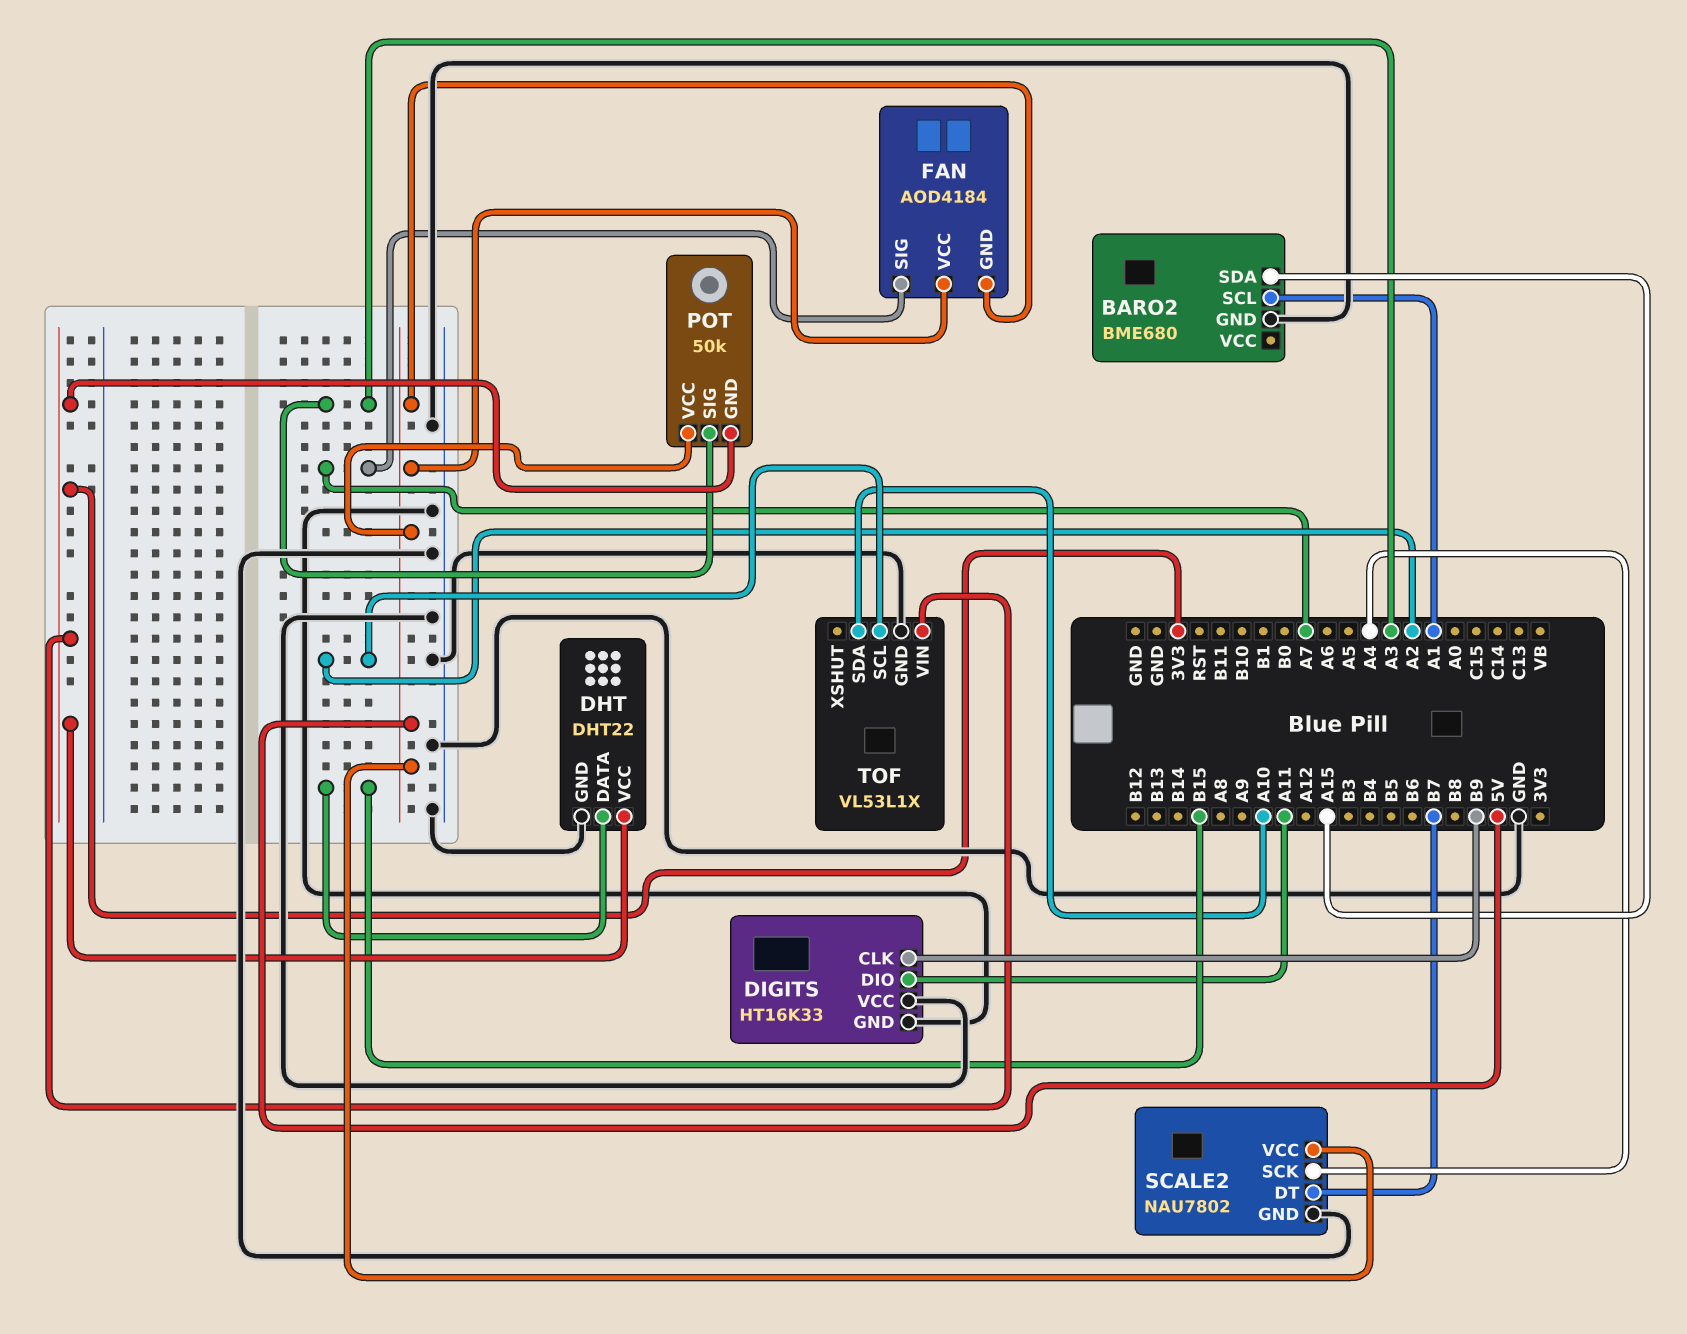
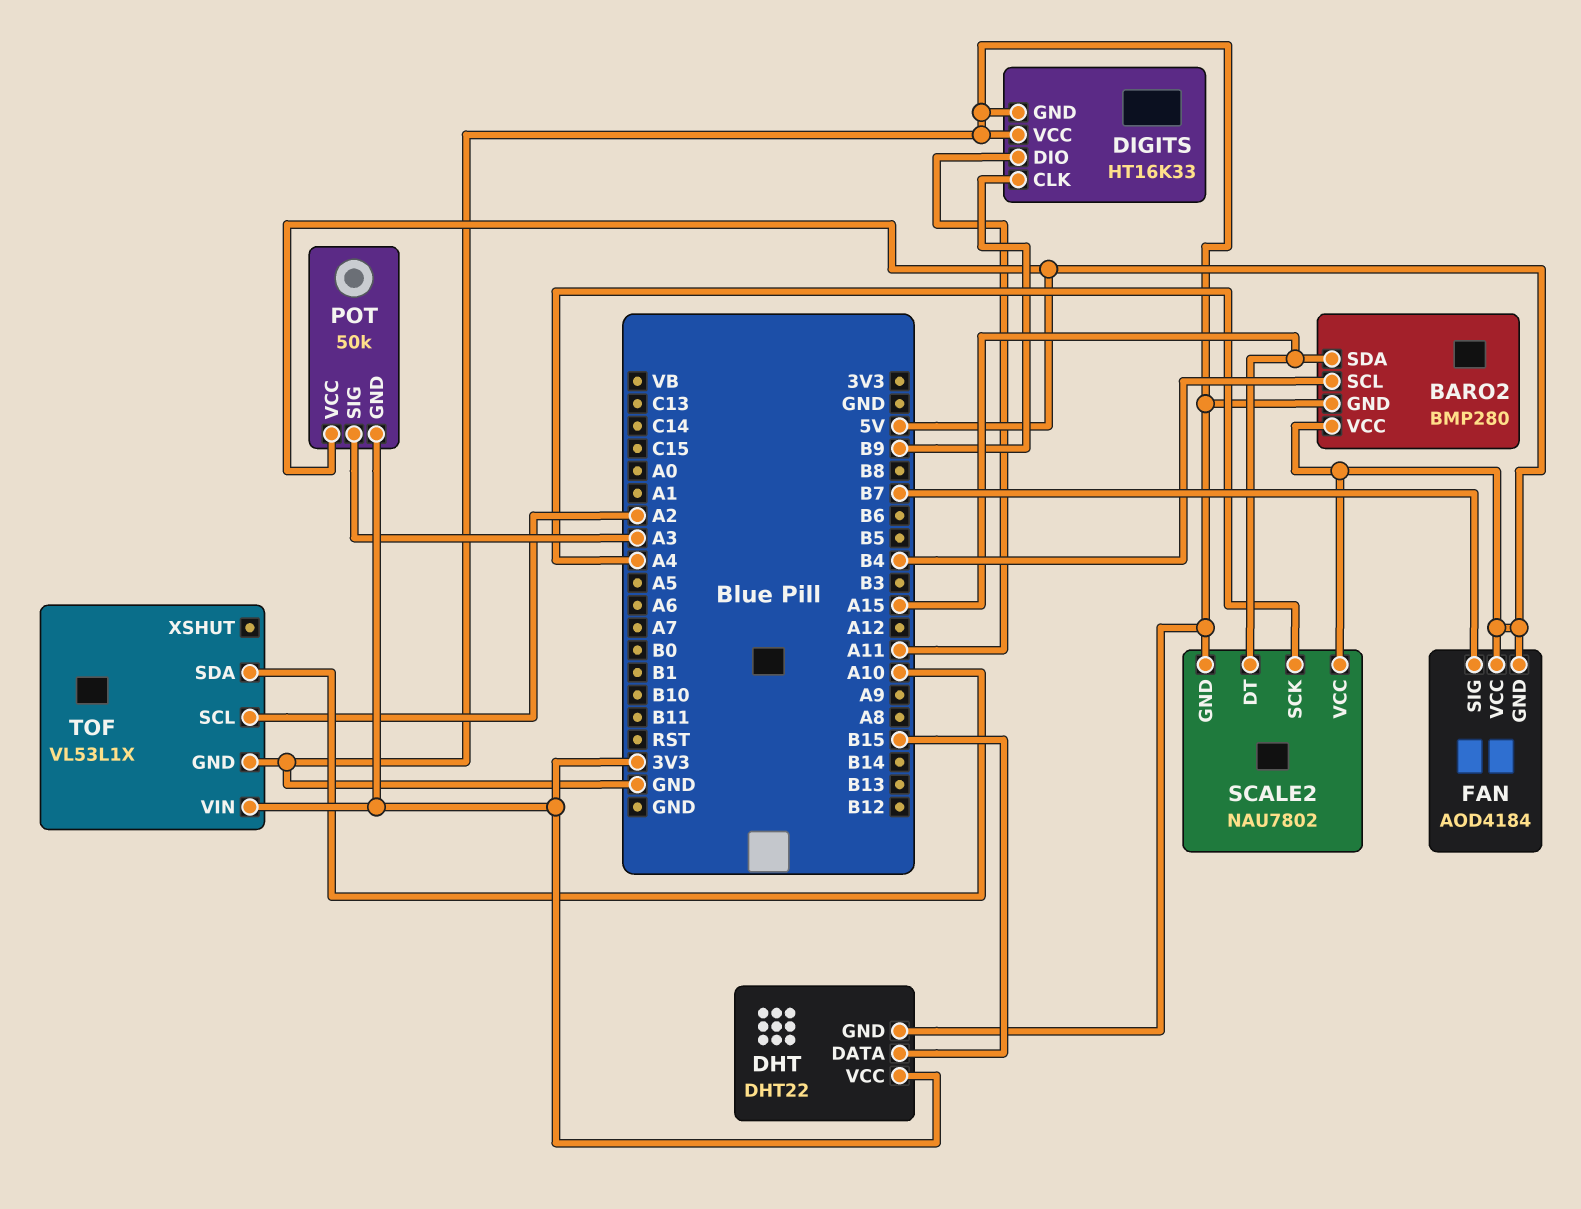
BARO2: BME680 -> BMP280
BARO2 pin SCL: A1 -> B4
BARO2 pin VCC: none -> 5V
FAN pin SIG: A7 -> B7
SCALE2 pin DT: B7 -> A15

